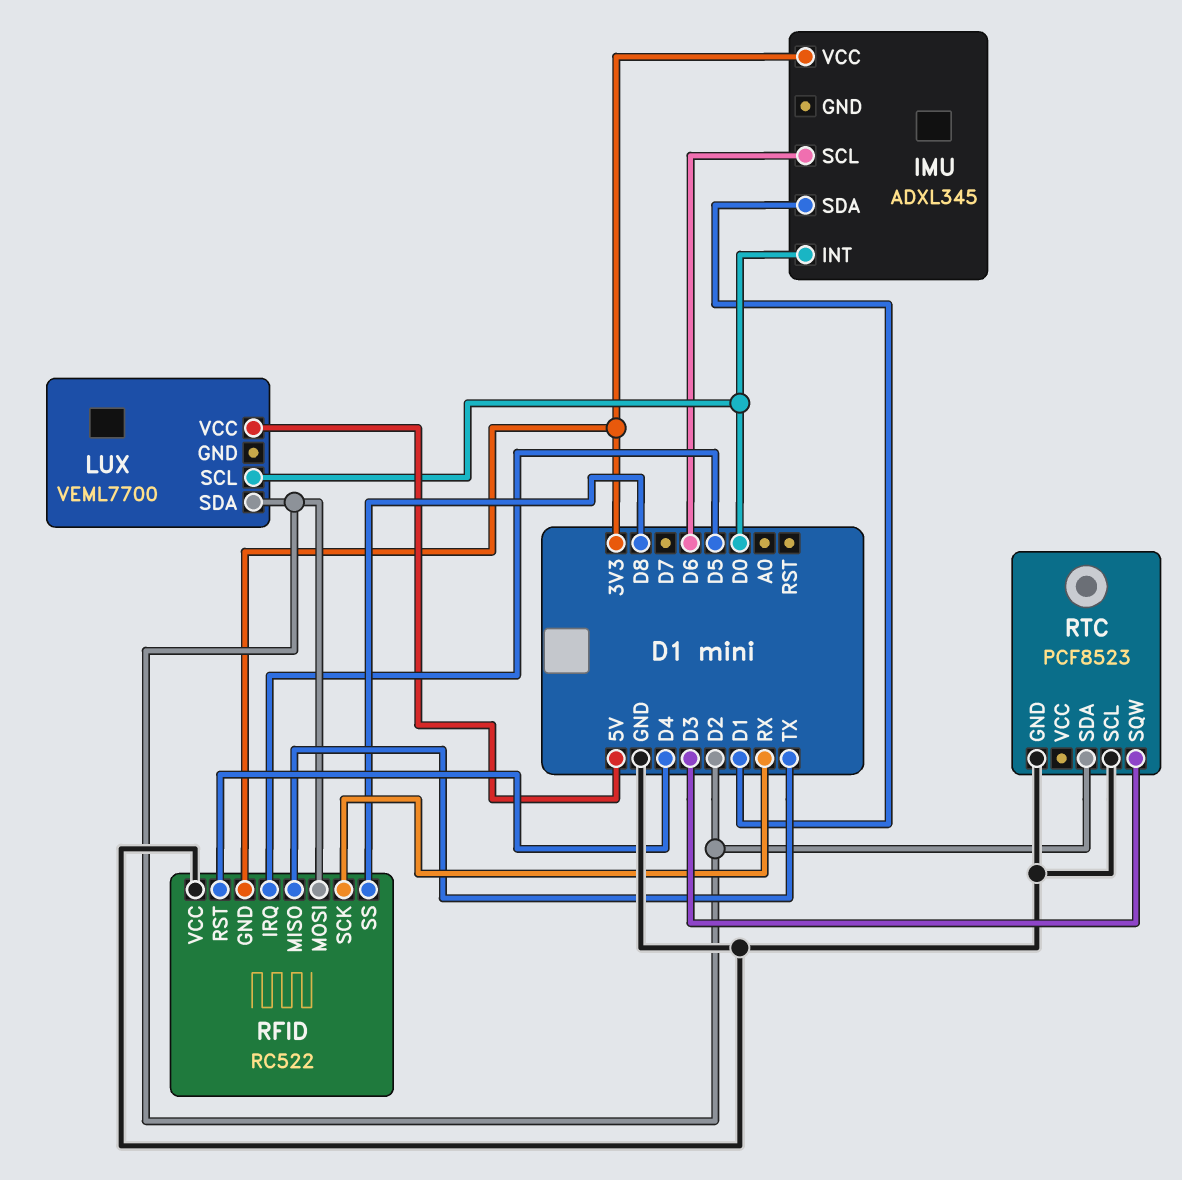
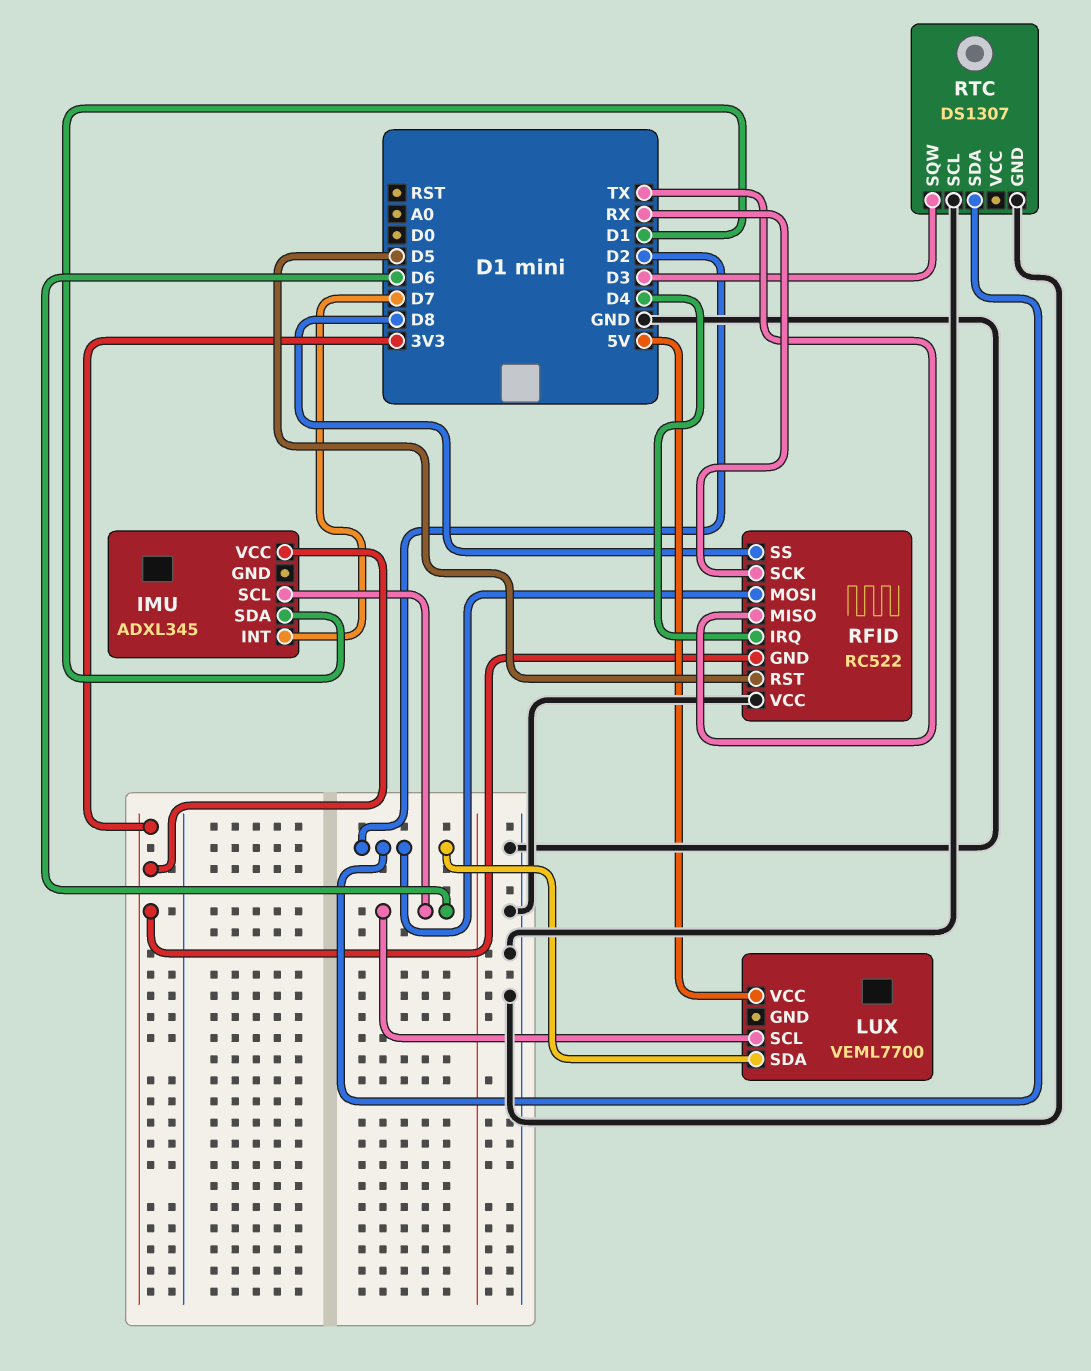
IMU pin INT: D0 -> D7
LUX pin SCL: D0 -> D6
RFID pin IRQ: D5 -> D4
RFID pin RST: D4 -> D5
RTC: PCF8523 -> DS1307

